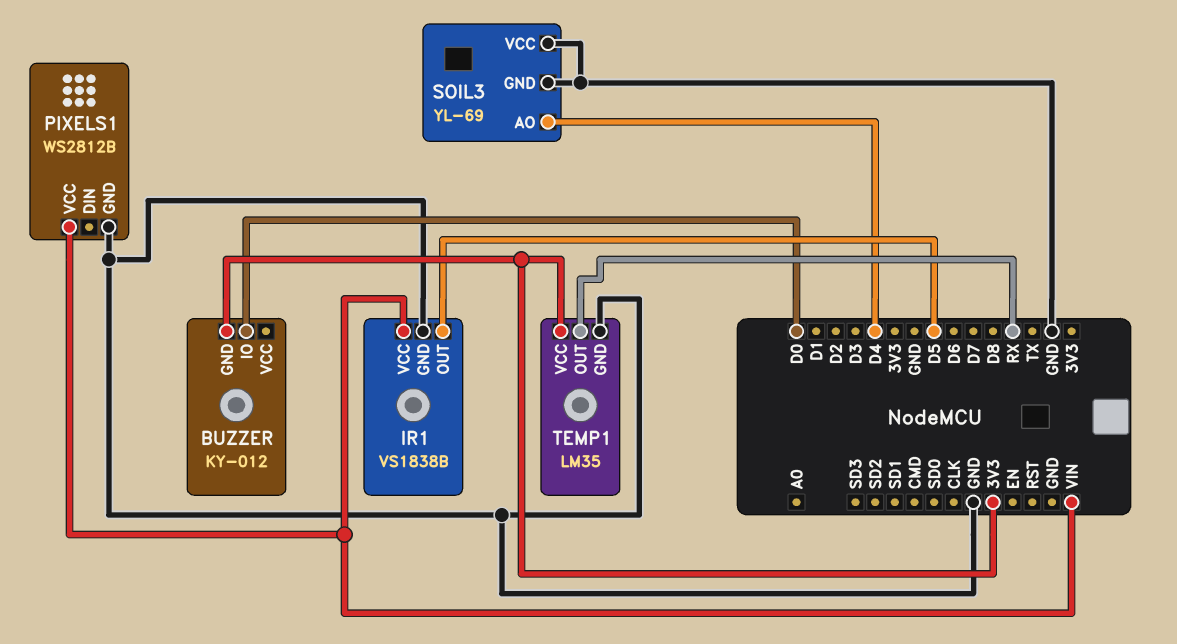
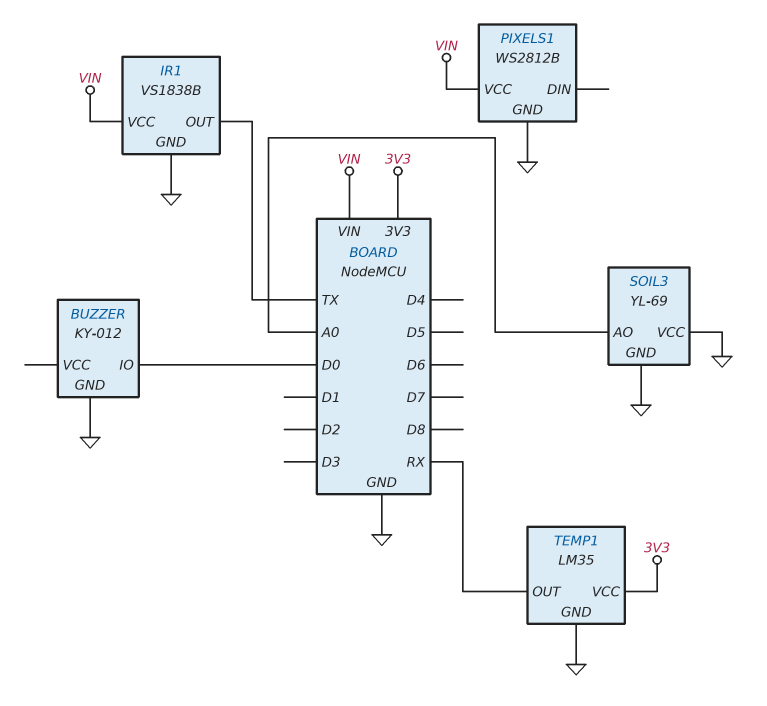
BUZZER pin GND: 3V3 -> GND
IR1 pin OUT: D5 -> TX
SOIL3 pin AO: D4 -> A0

